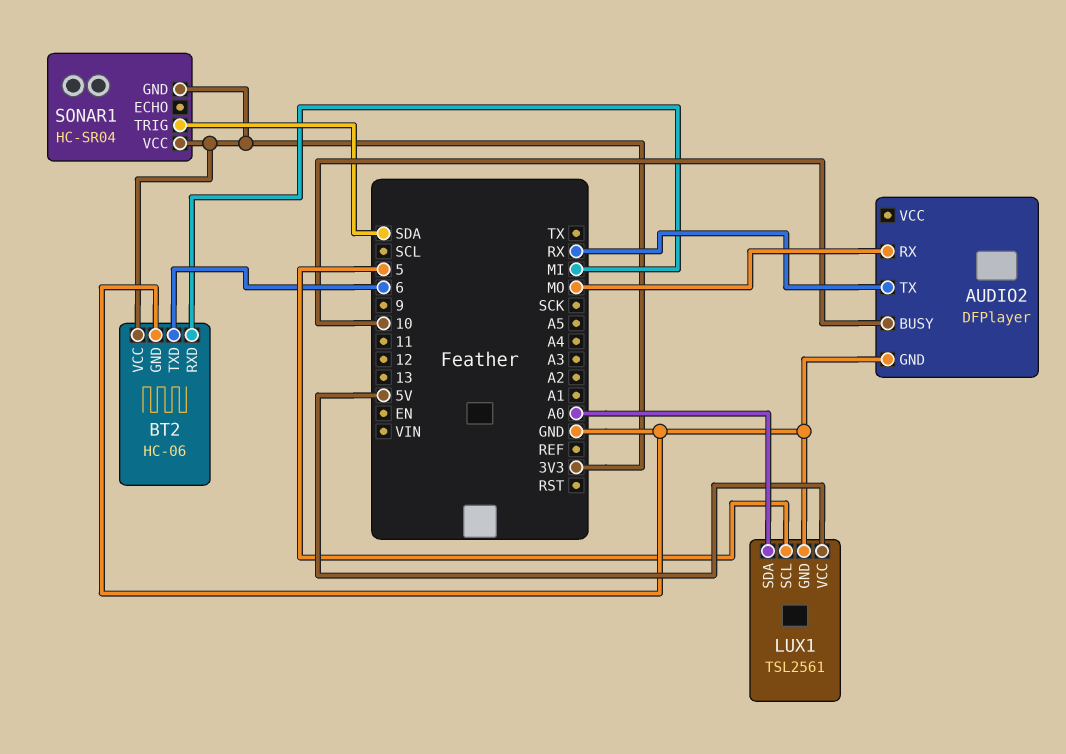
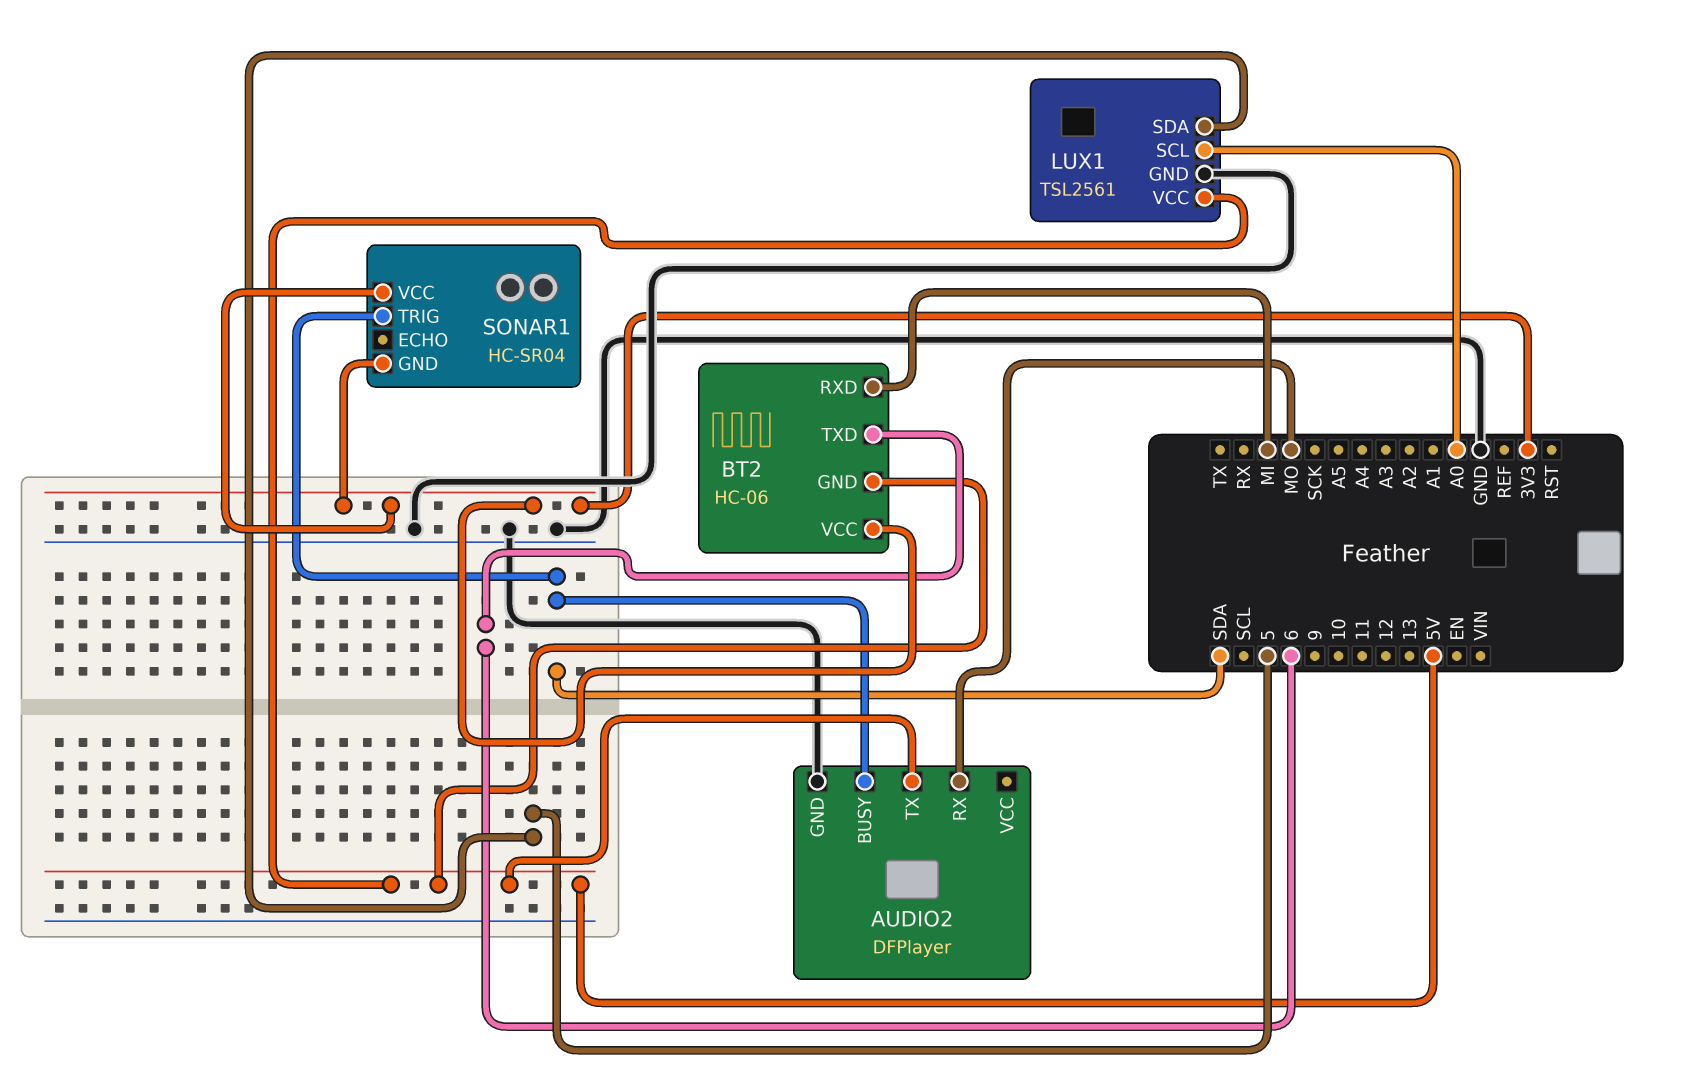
AUDIO2 pin BUSY: 10 -> SDA
AUDIO2 pin TX: RX -> 5V
BT2 pin GND: GND -> 5V
LUX1 pin SCL: 5 -> A0
LUX1 pin SDA: A0 -> 5

